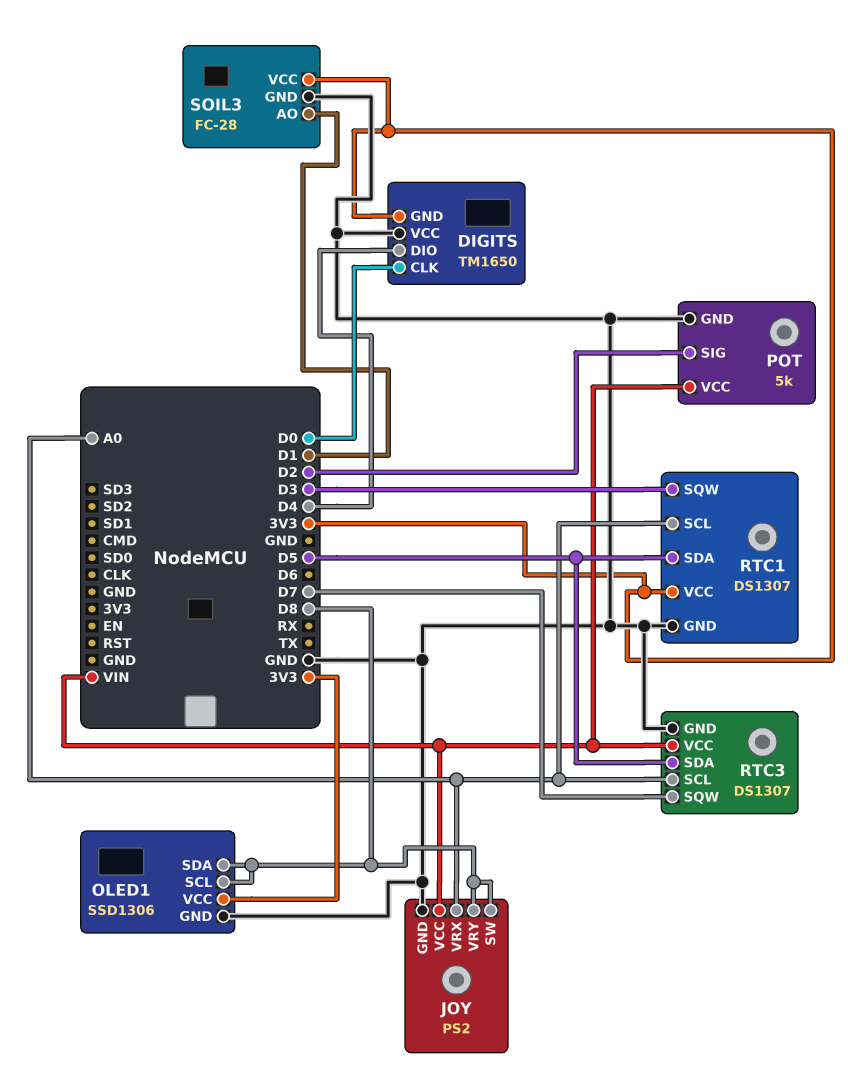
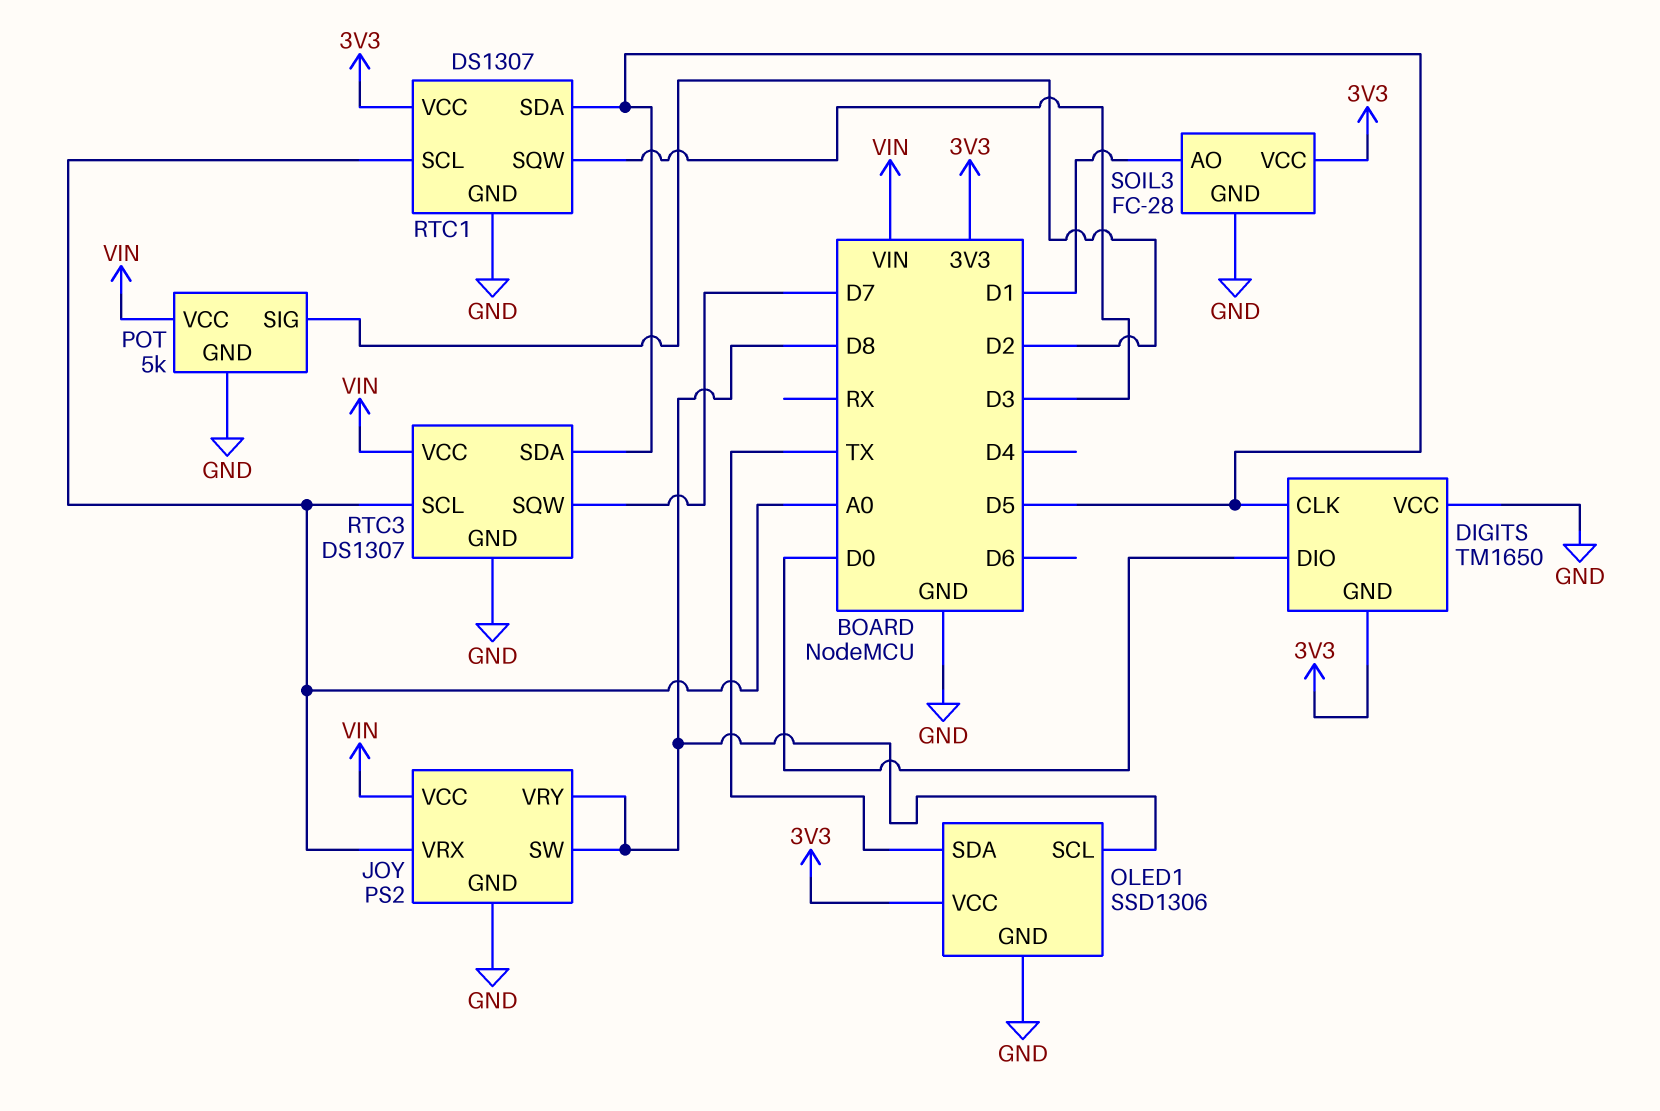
DIGITS pin CLK: D0 -> D5
DIGITS pin DIO: D4 -> D0
OLED1 pin SDA: D8 -> TX

